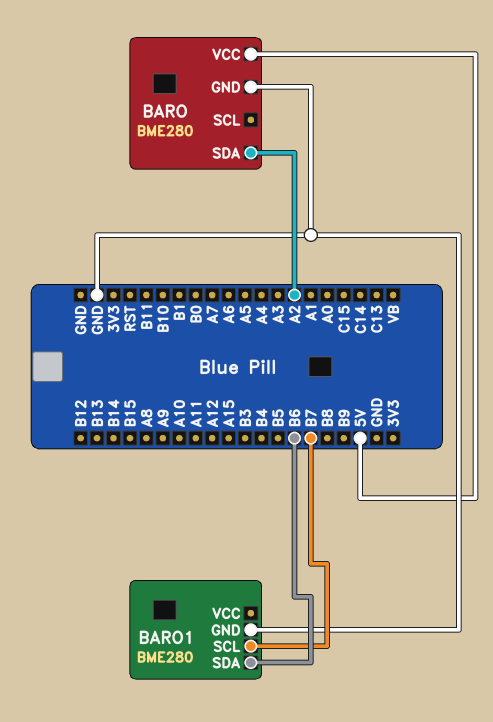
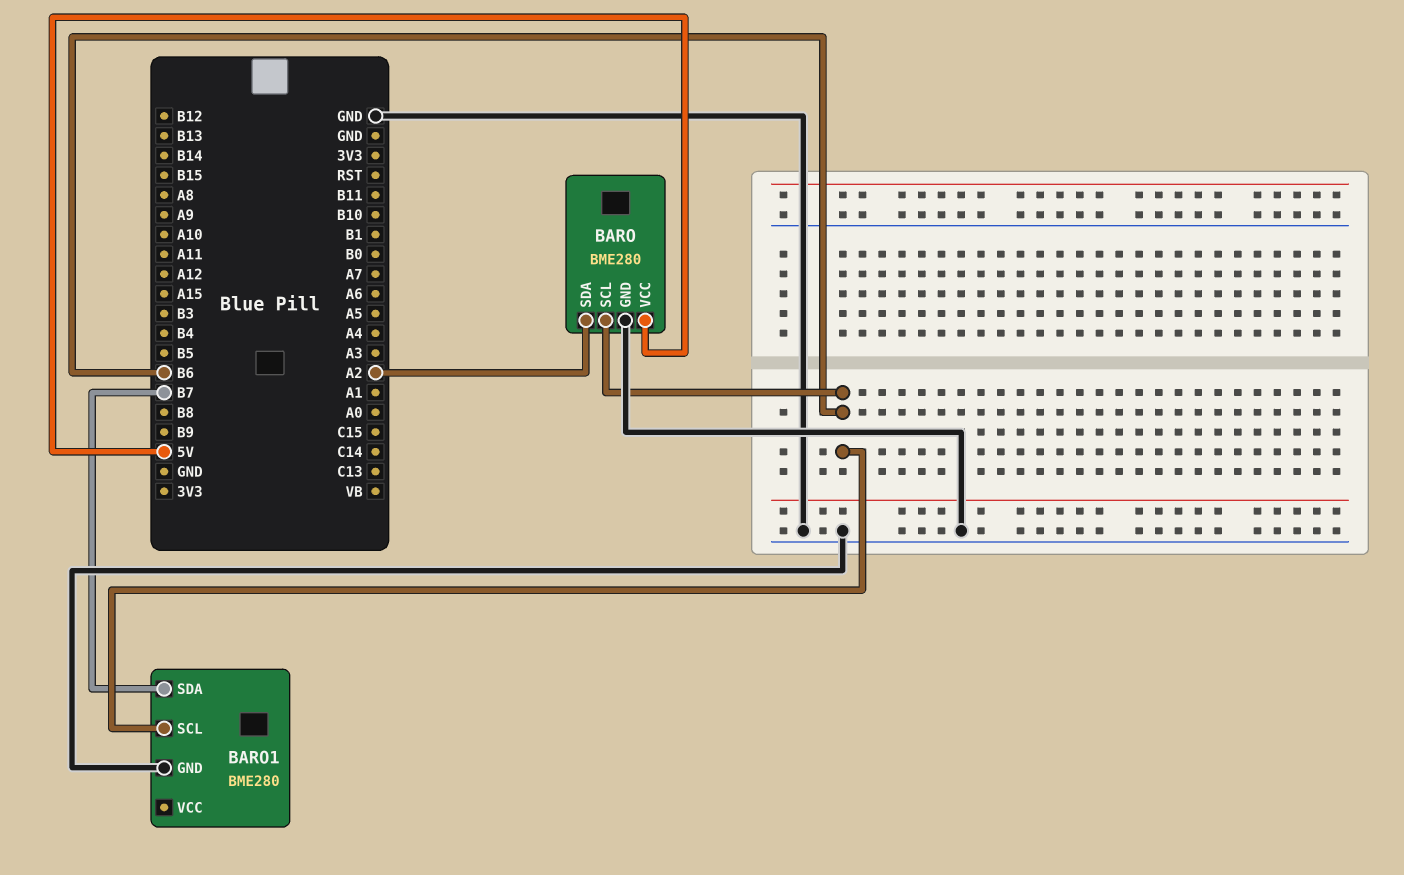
BARO pin SCL: none -> B6
BARO1 pin SCL: B7 -> B6
BARO1 pin SDA: B6 -> B7

